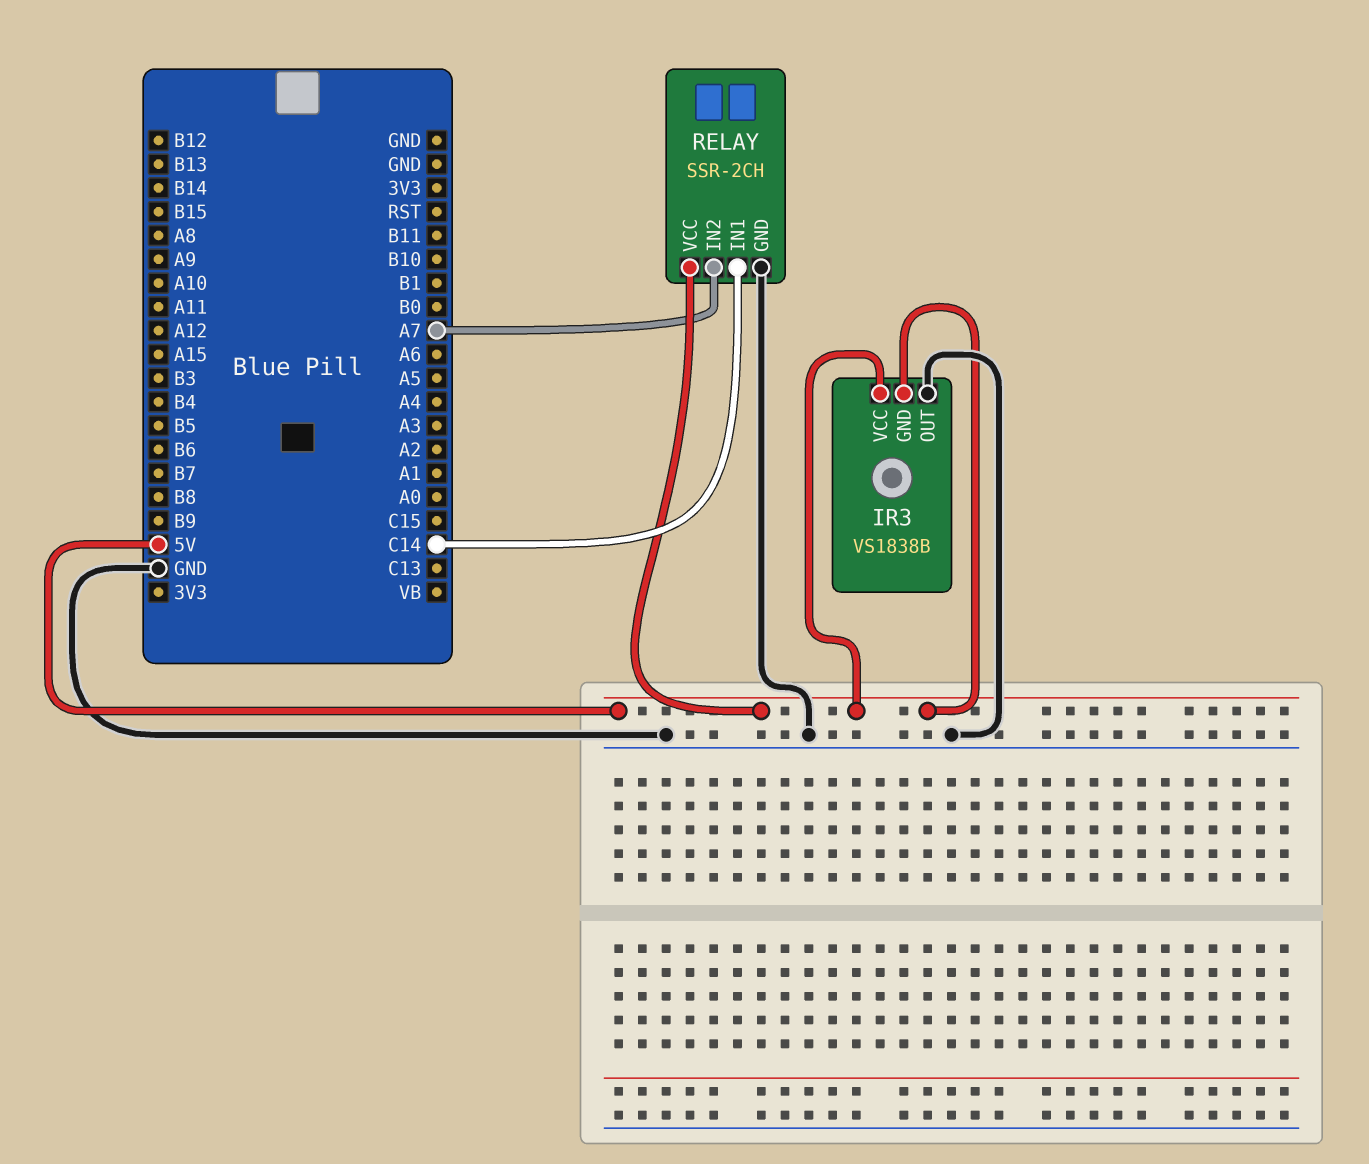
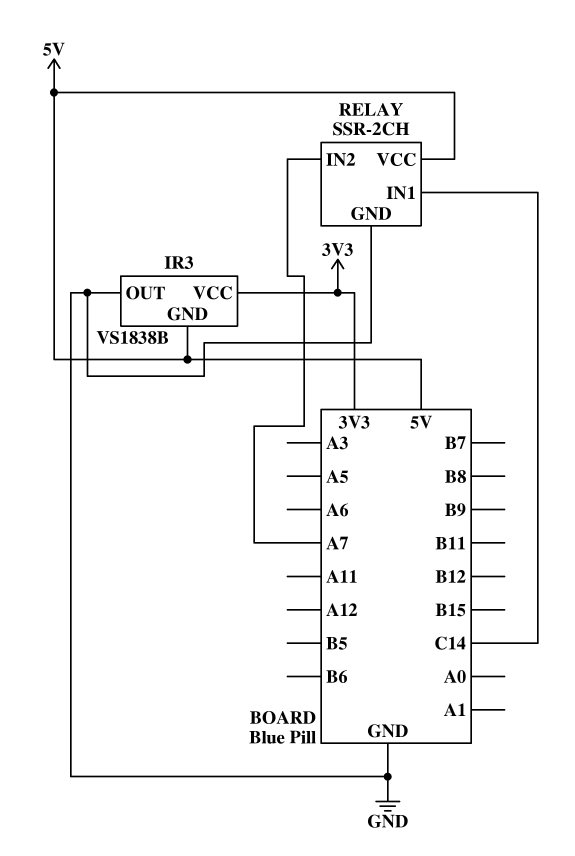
IR3 pin VCC: 5V -> 3V3

